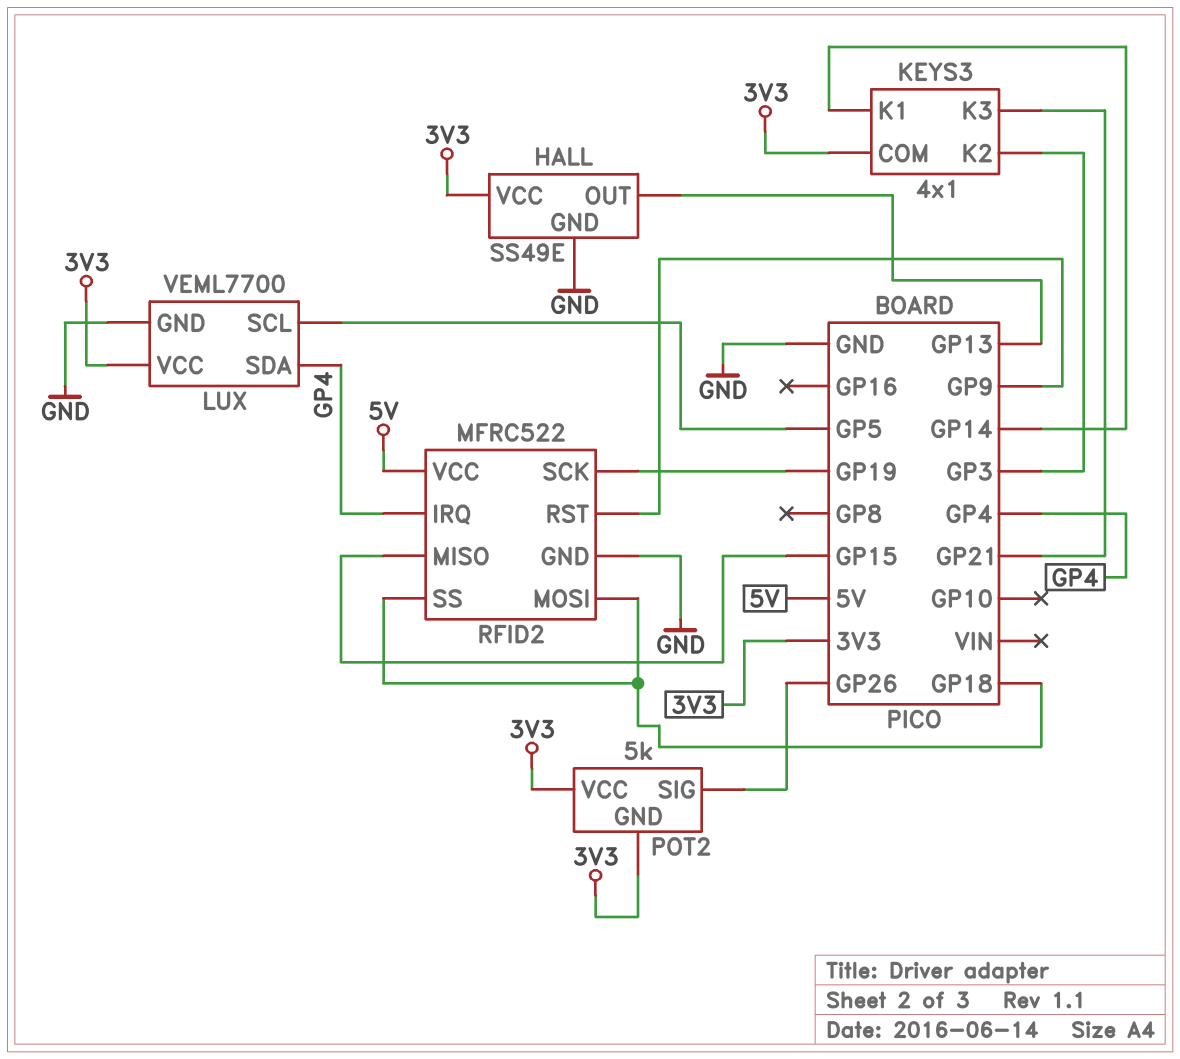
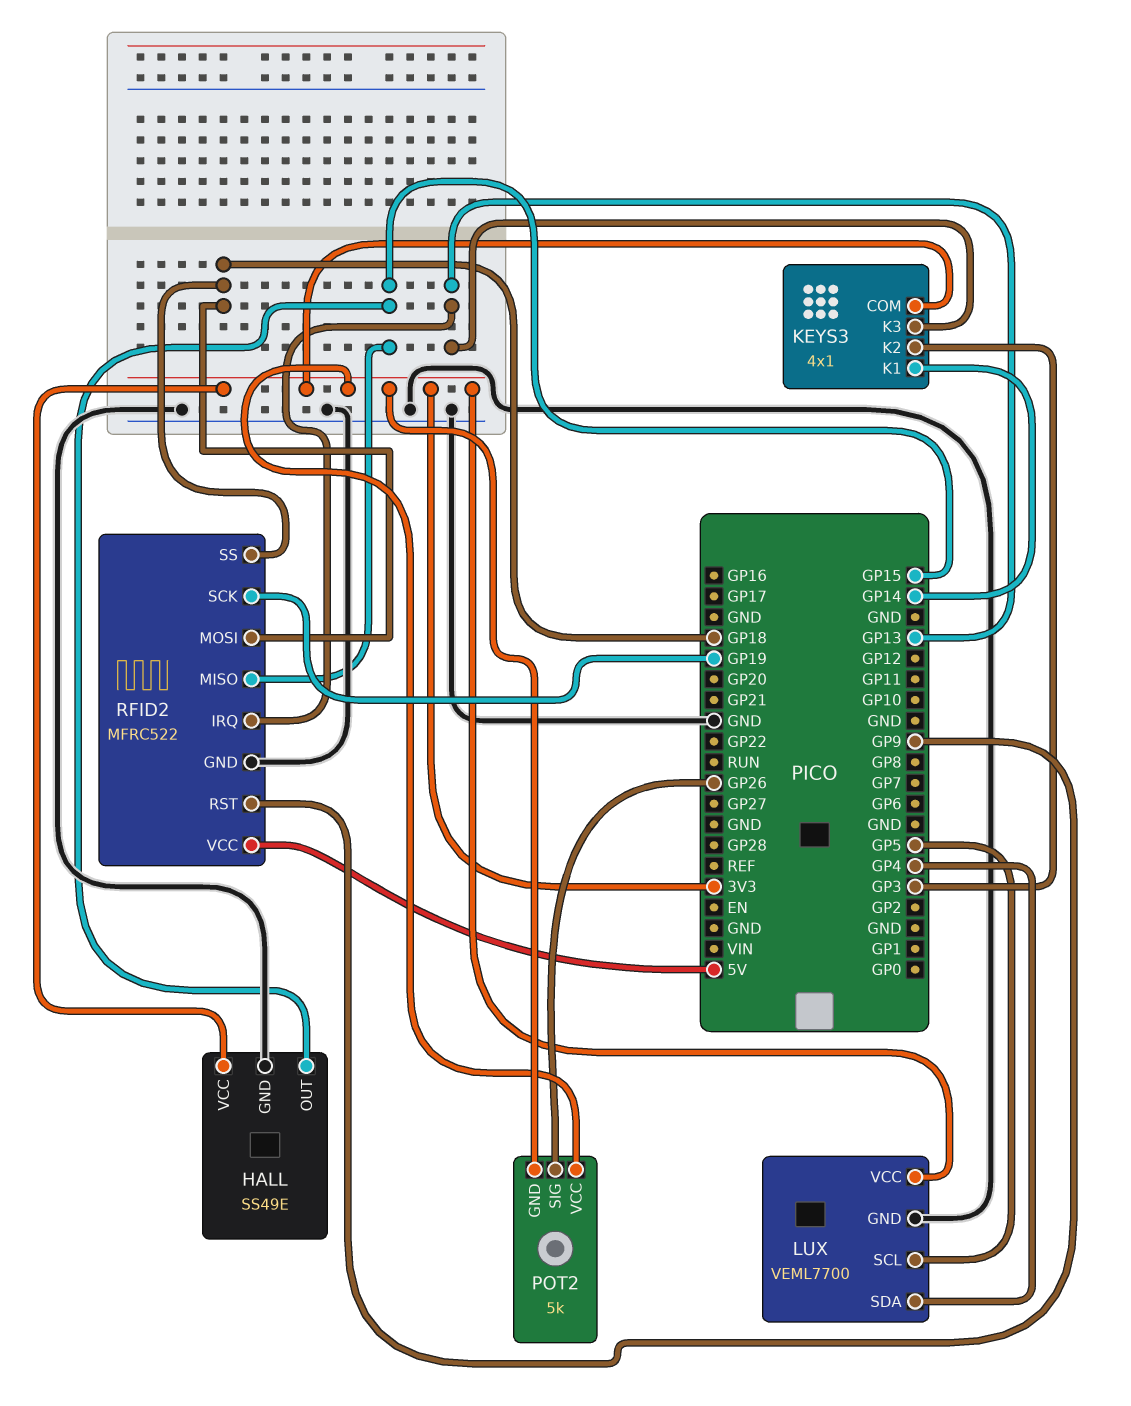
HALL pin OUT: GP13 -> GP15
KEYS3 pin K3: GP21 -> GP13
RFID2 pin IRQ: GP4 -> GP13

